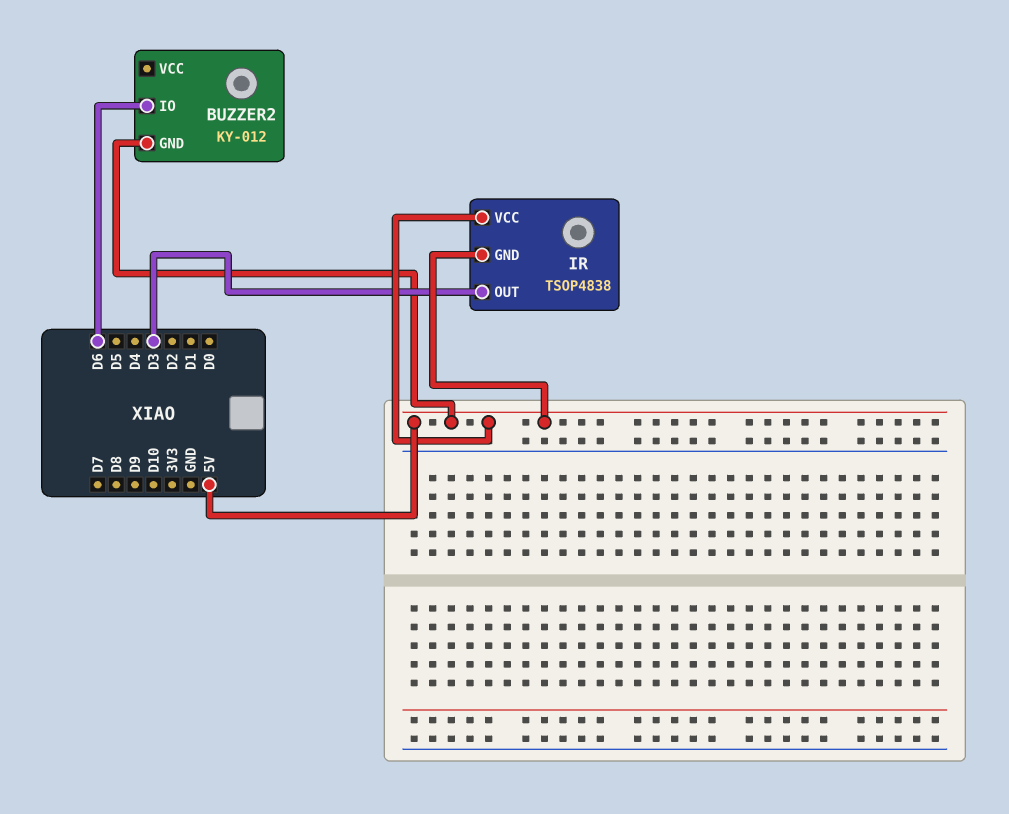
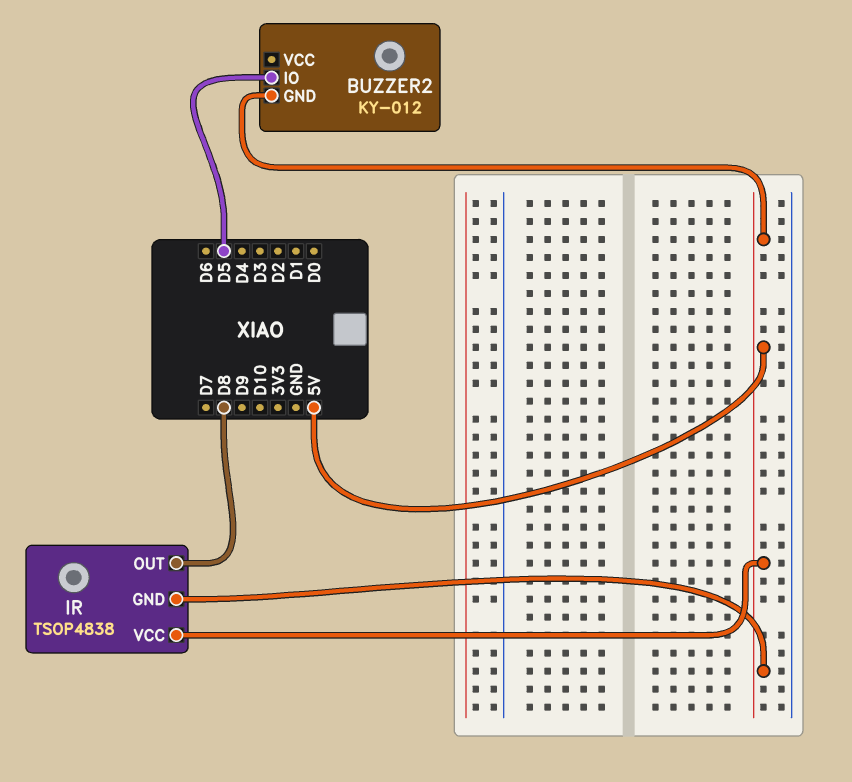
BUZZER2 pin IO: D6 -> D5
IR pin OUT: D3 -> D8

